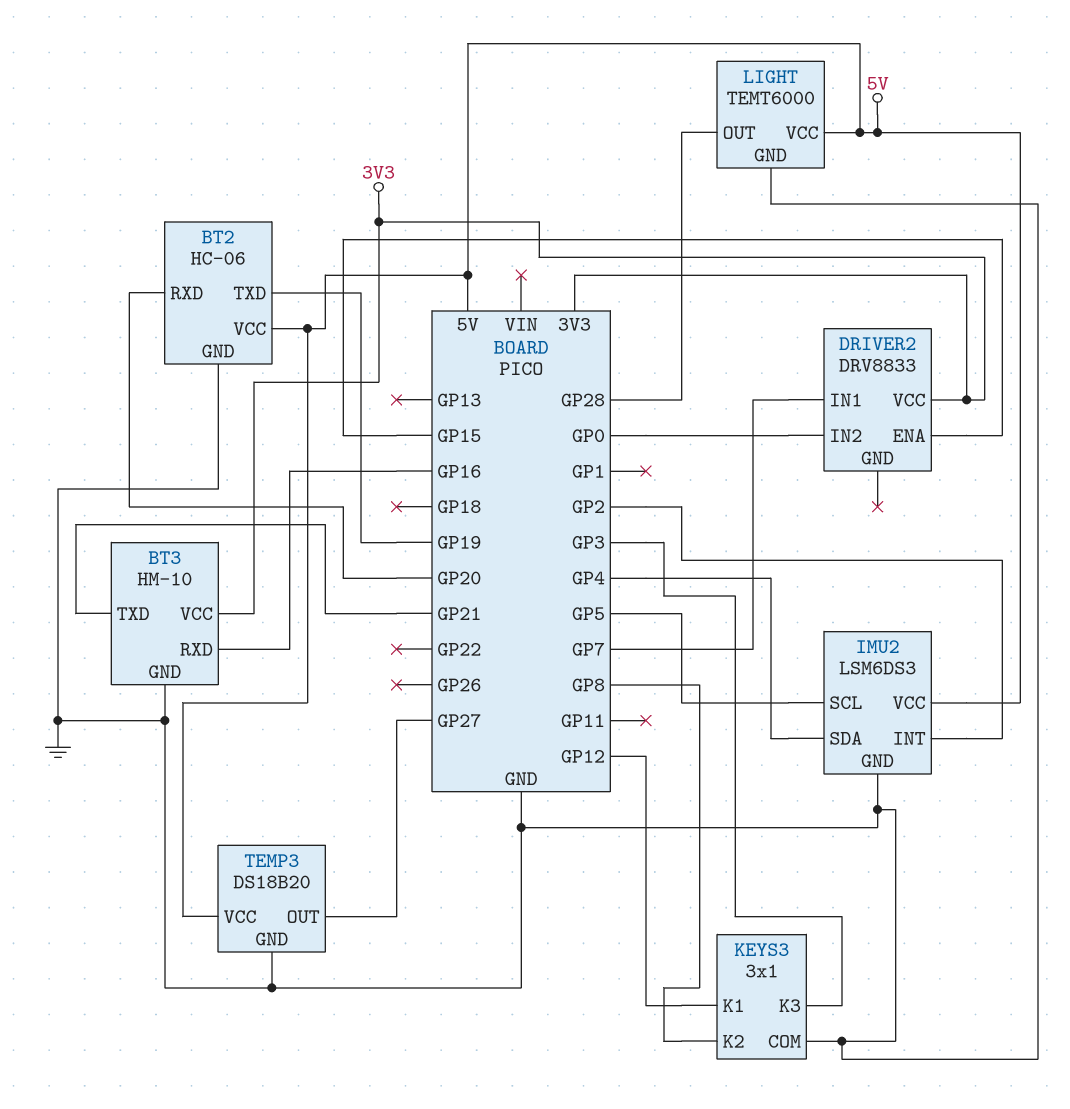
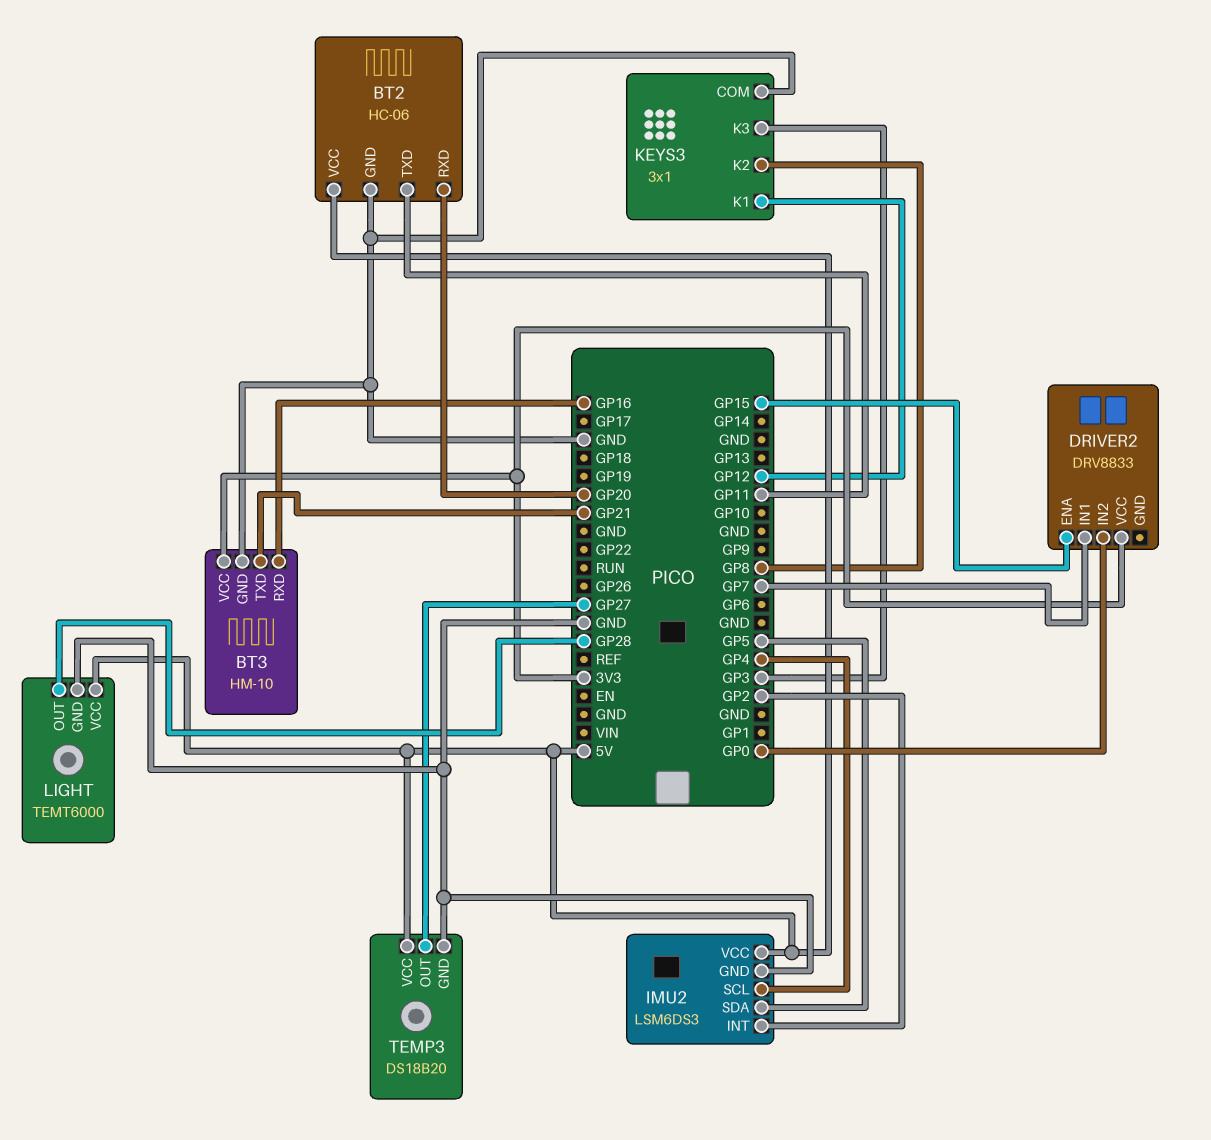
BT2 pin TXD: GP19 -> GP11
IMU2 pin SCL: GP5 -> GP4
IMU2 pin SDA: GP4 -> GP5

